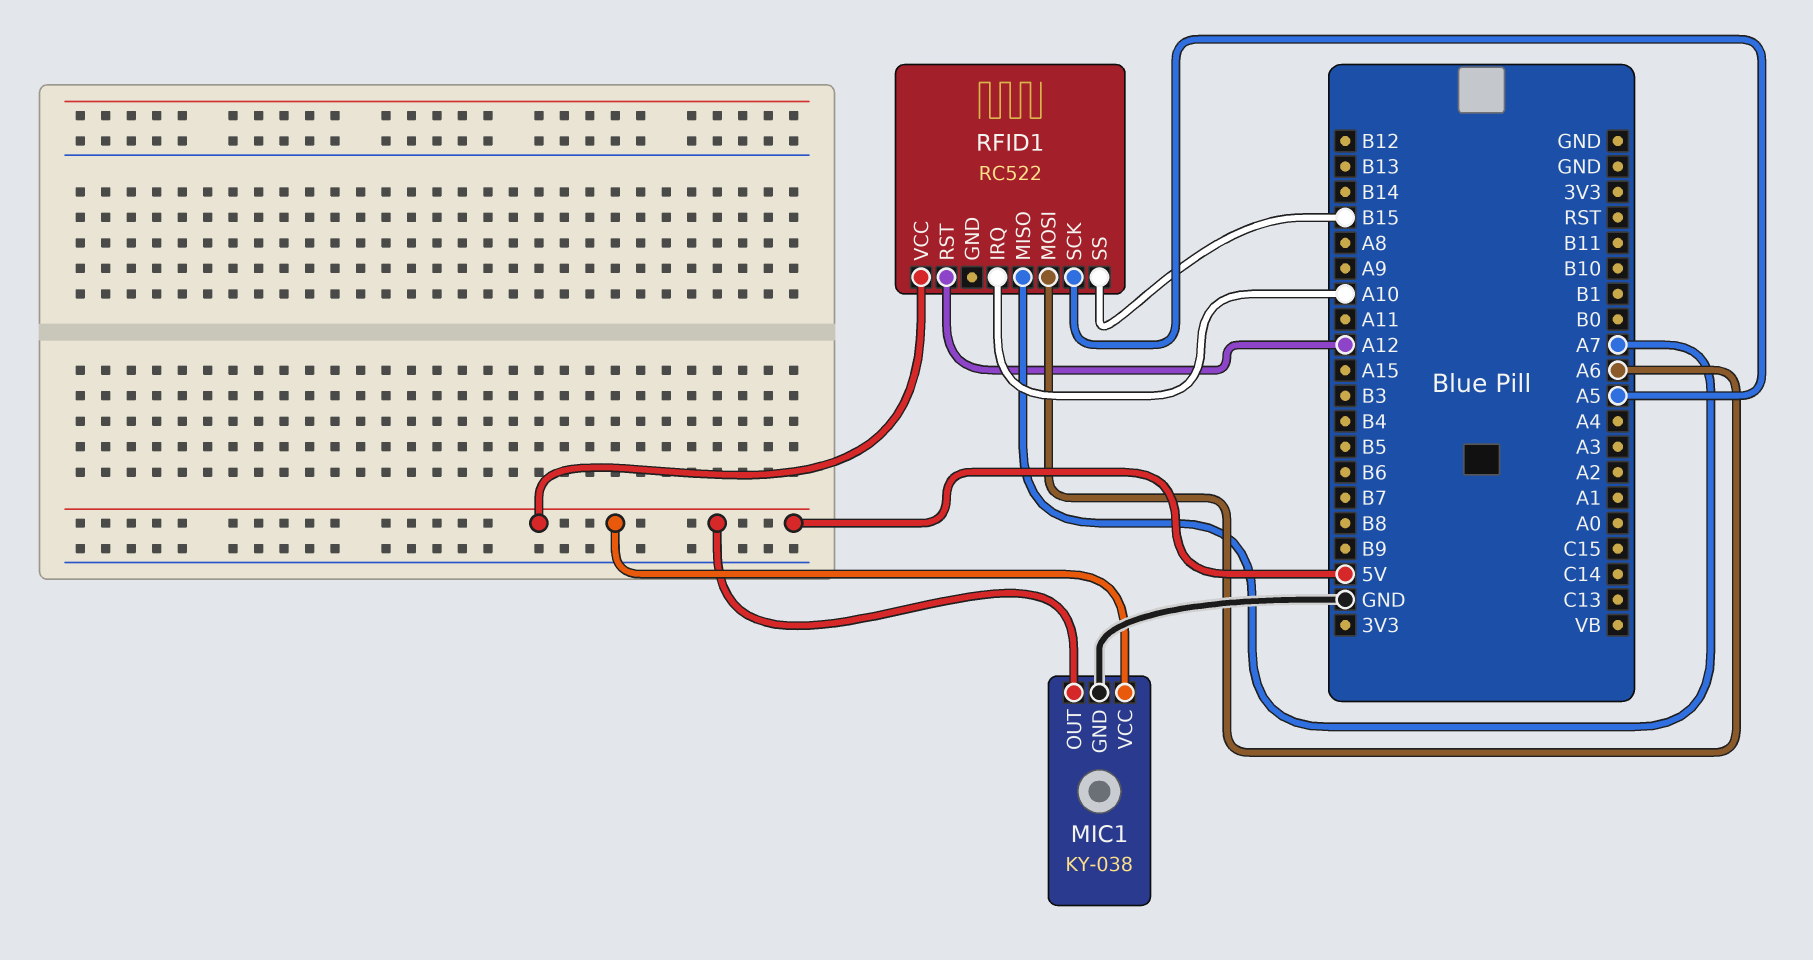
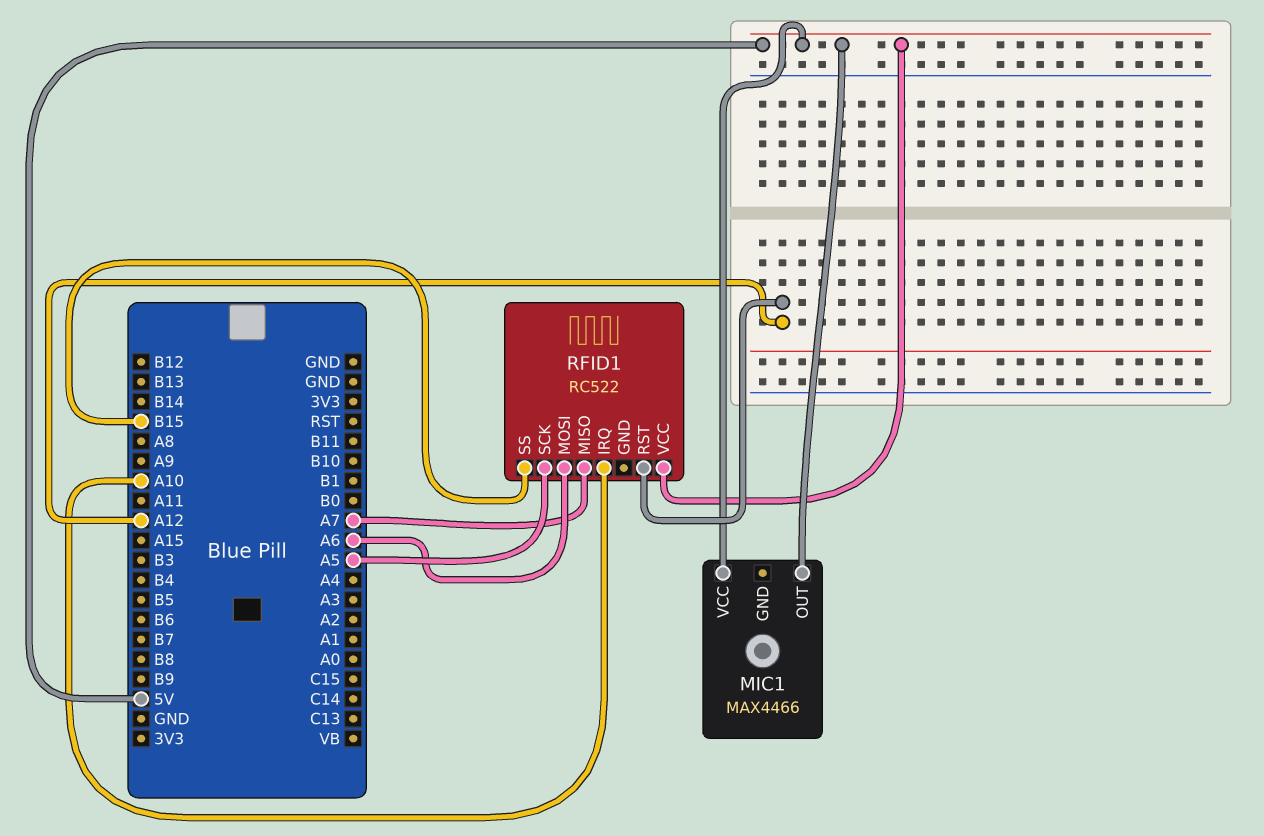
MIC1: KY-038 -> MAX4466
MIC1 pin GND: GND -> none

